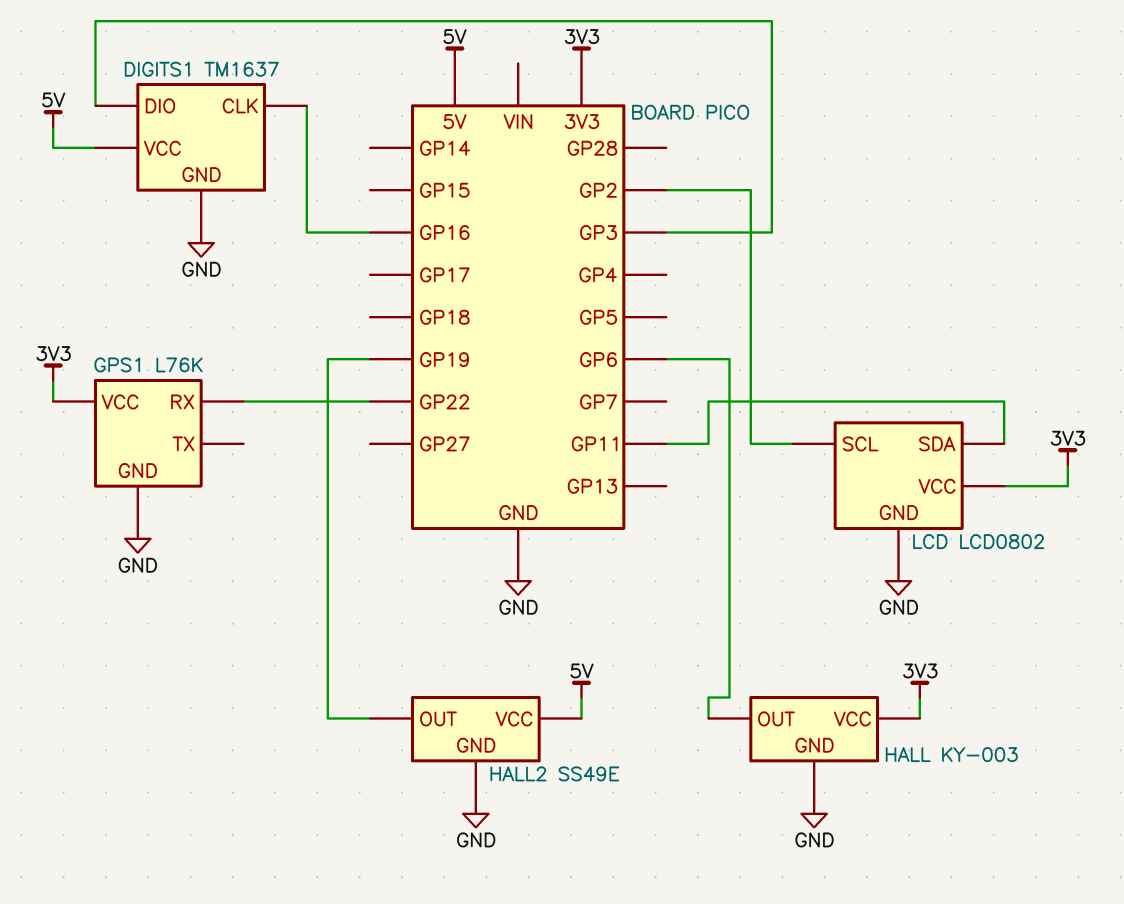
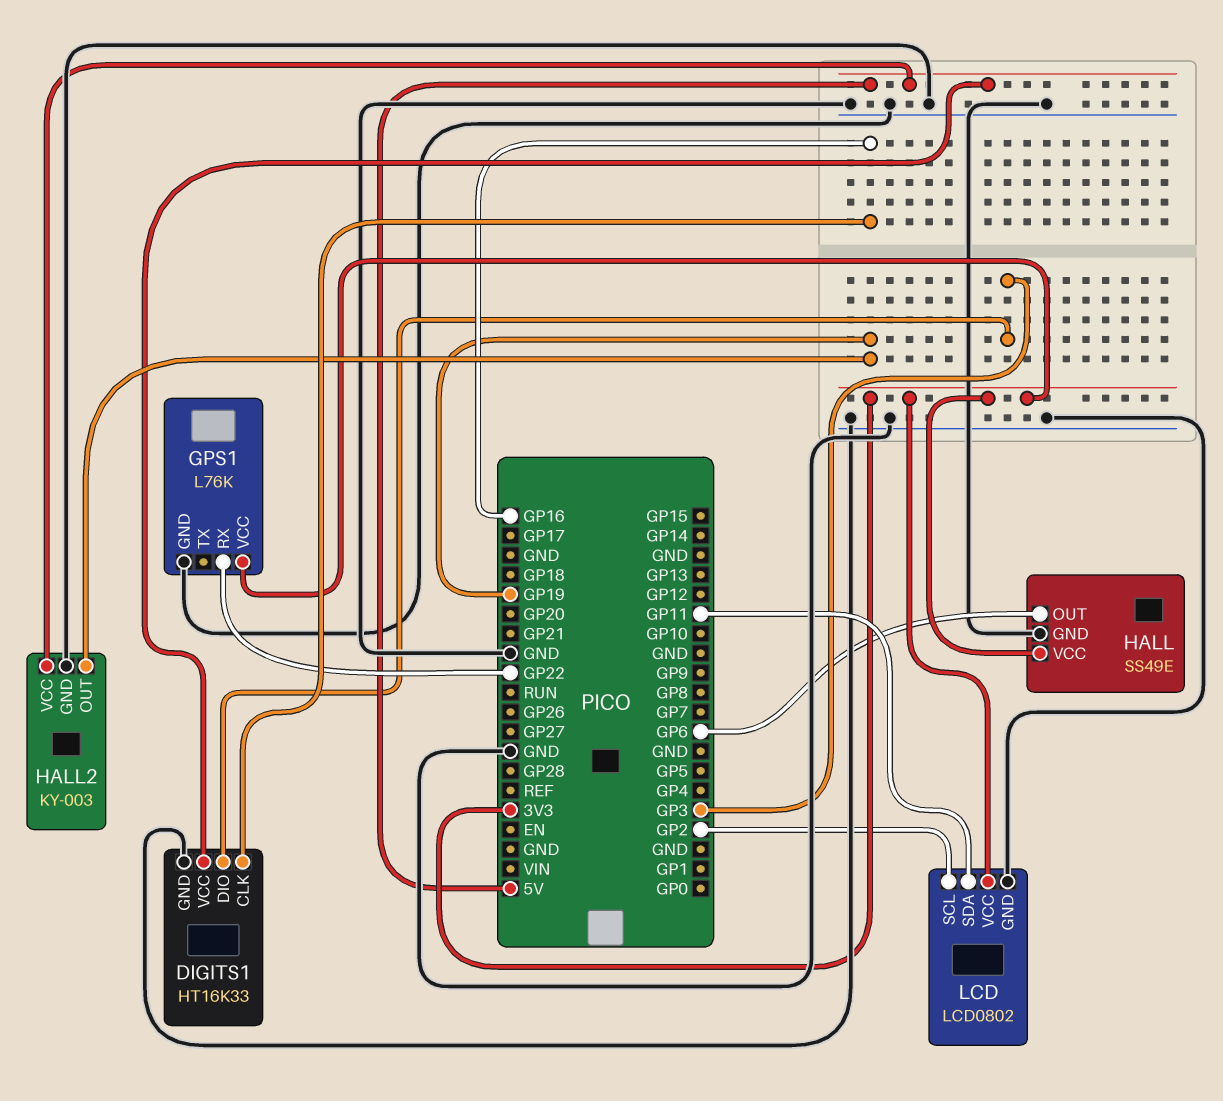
DIGITS1: TM1637 -> HT16K33
HALL: KY-003 -> SS49E
HALL2: SS49E -> KY-003

